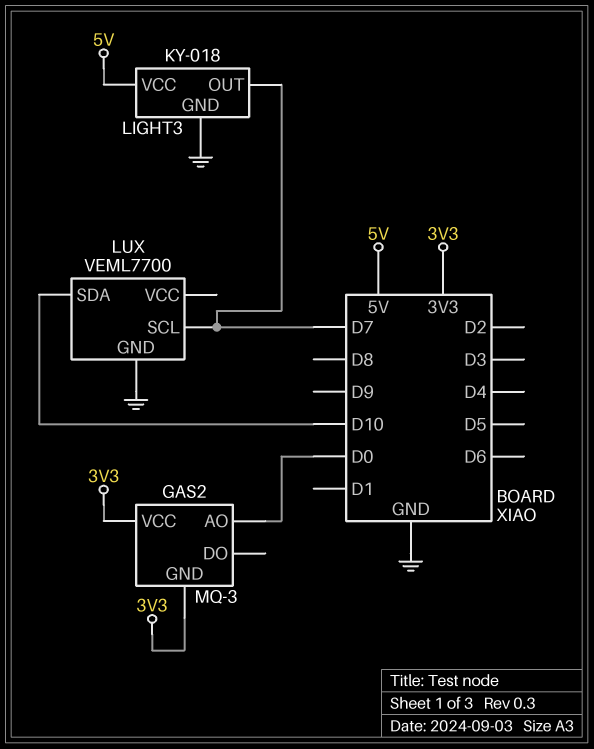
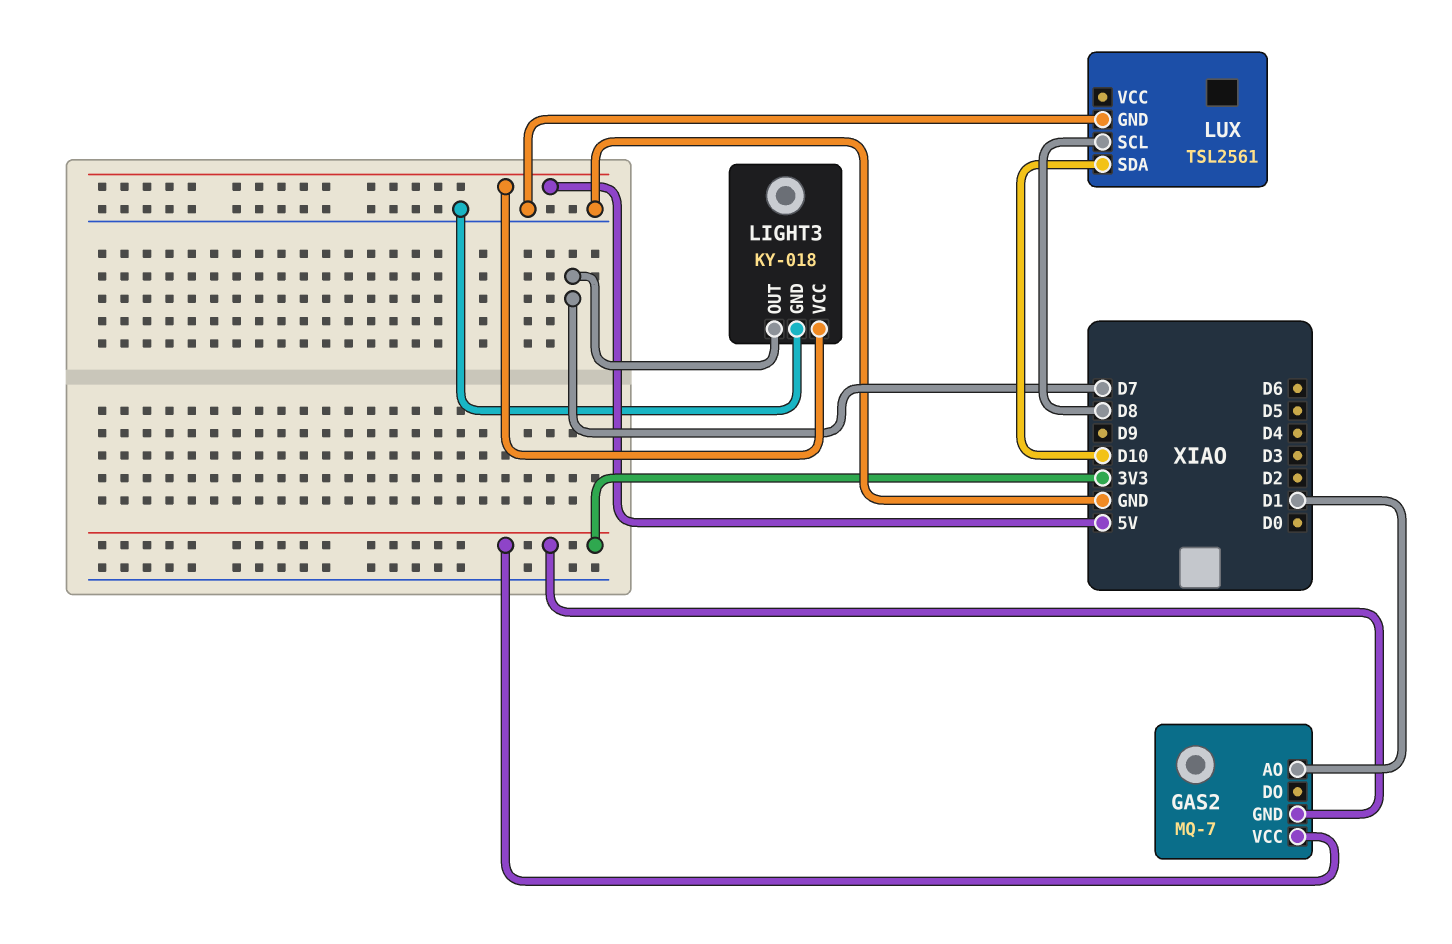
GAS2: MQ-3 -> MQ-7
GAS2 pin AO: D0 -> D1
LUX: VEML7700 -> TSL2561
LUX pin SCL: D7 -> D8

